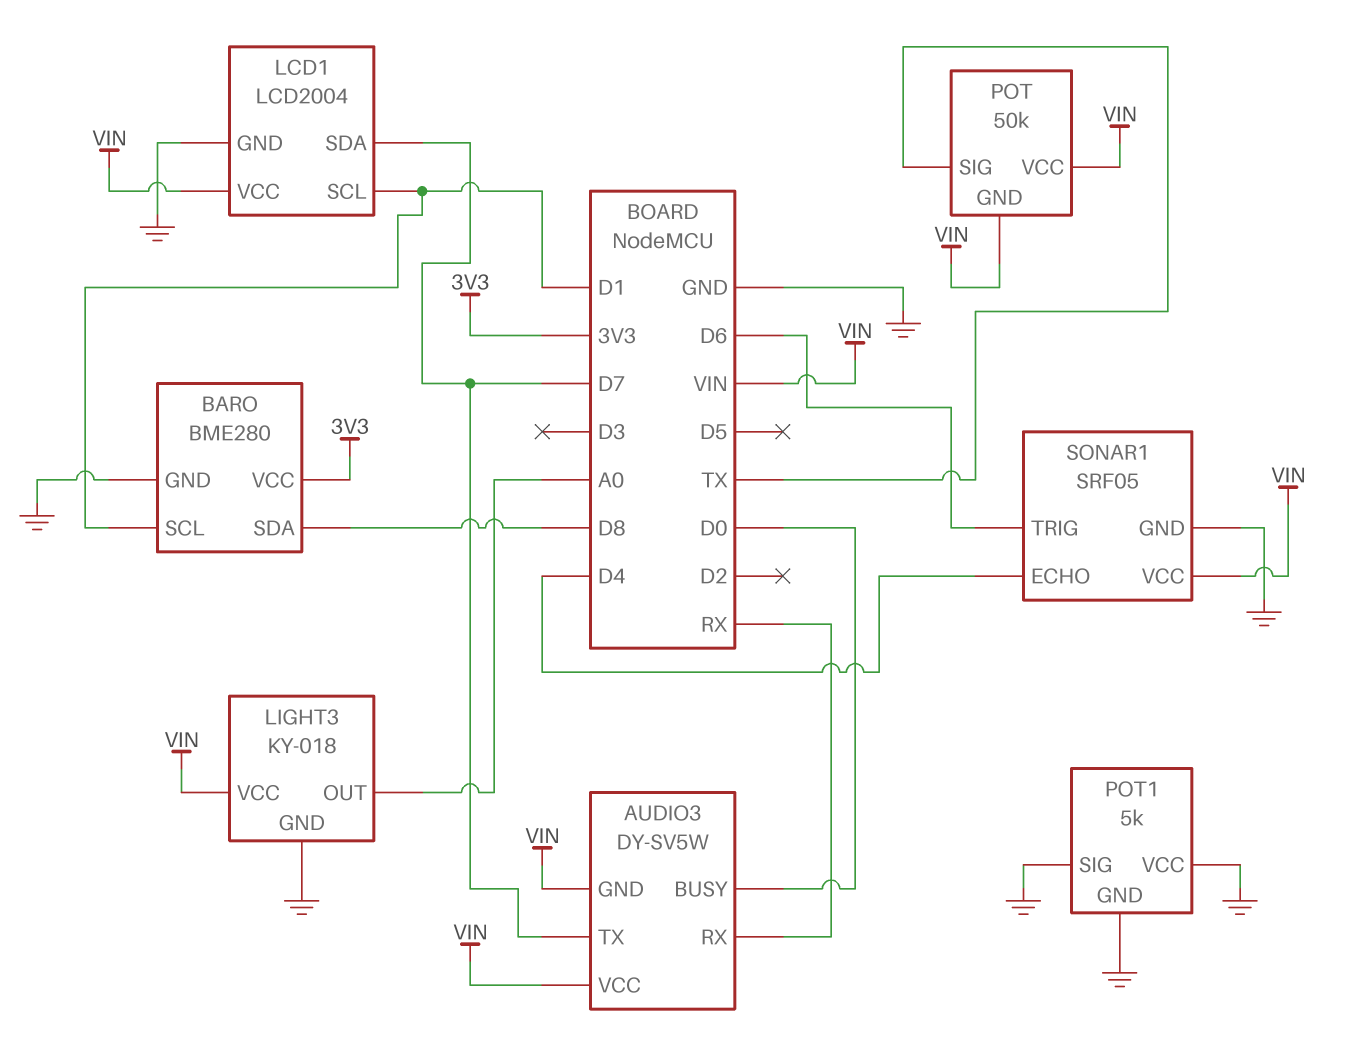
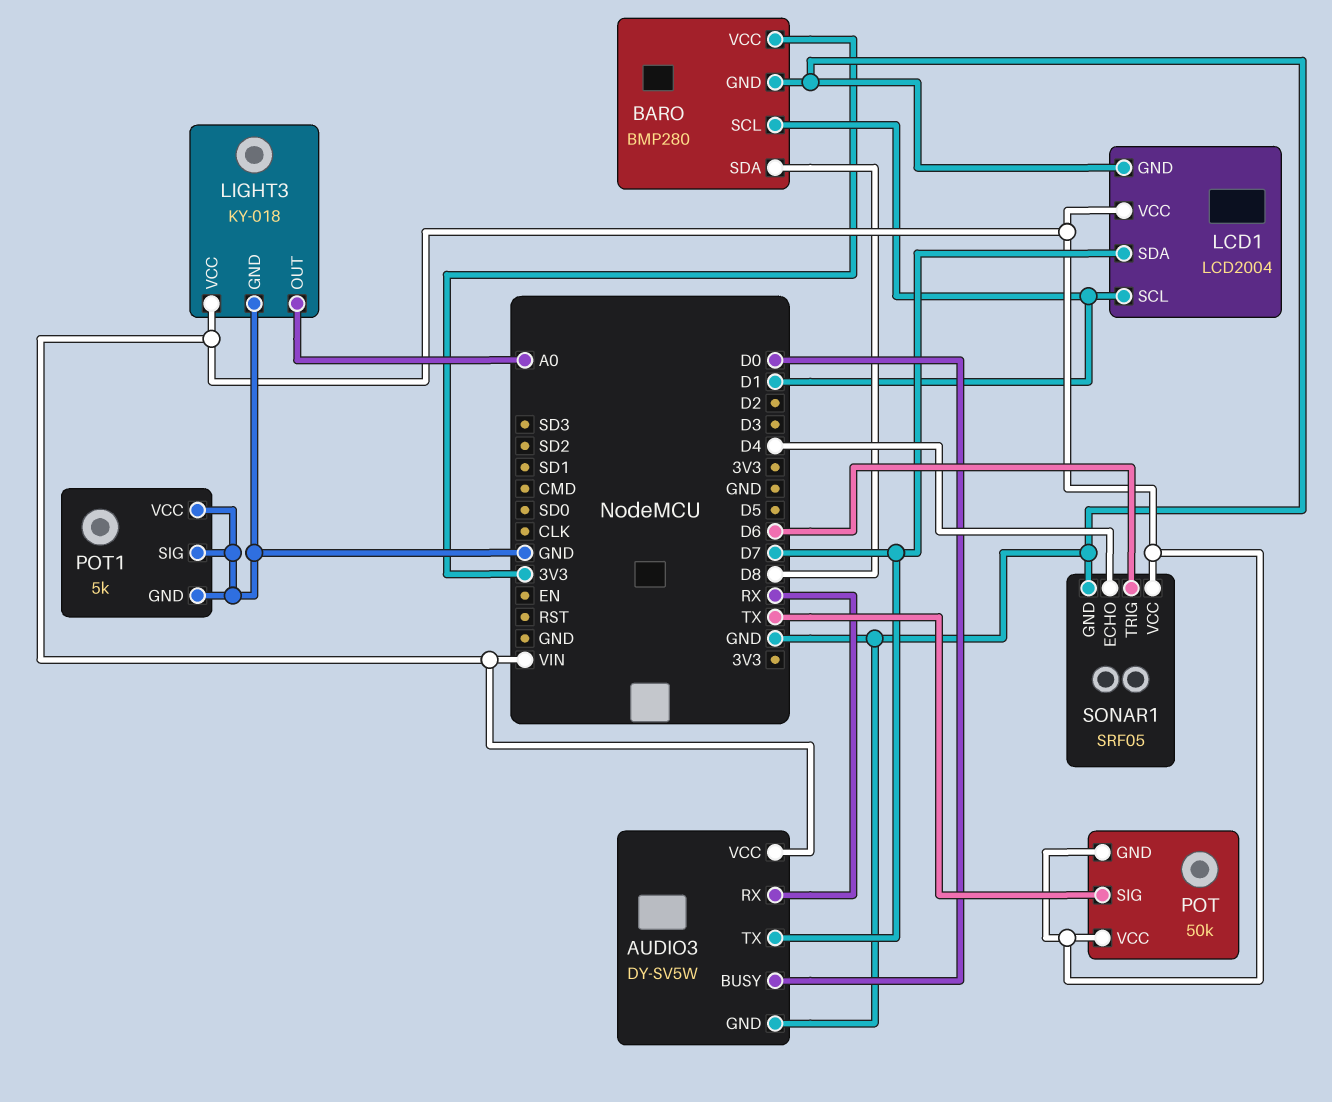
AUDIO3 pin GND: VIN -> GND
BARO: BME280 -> BMP280

